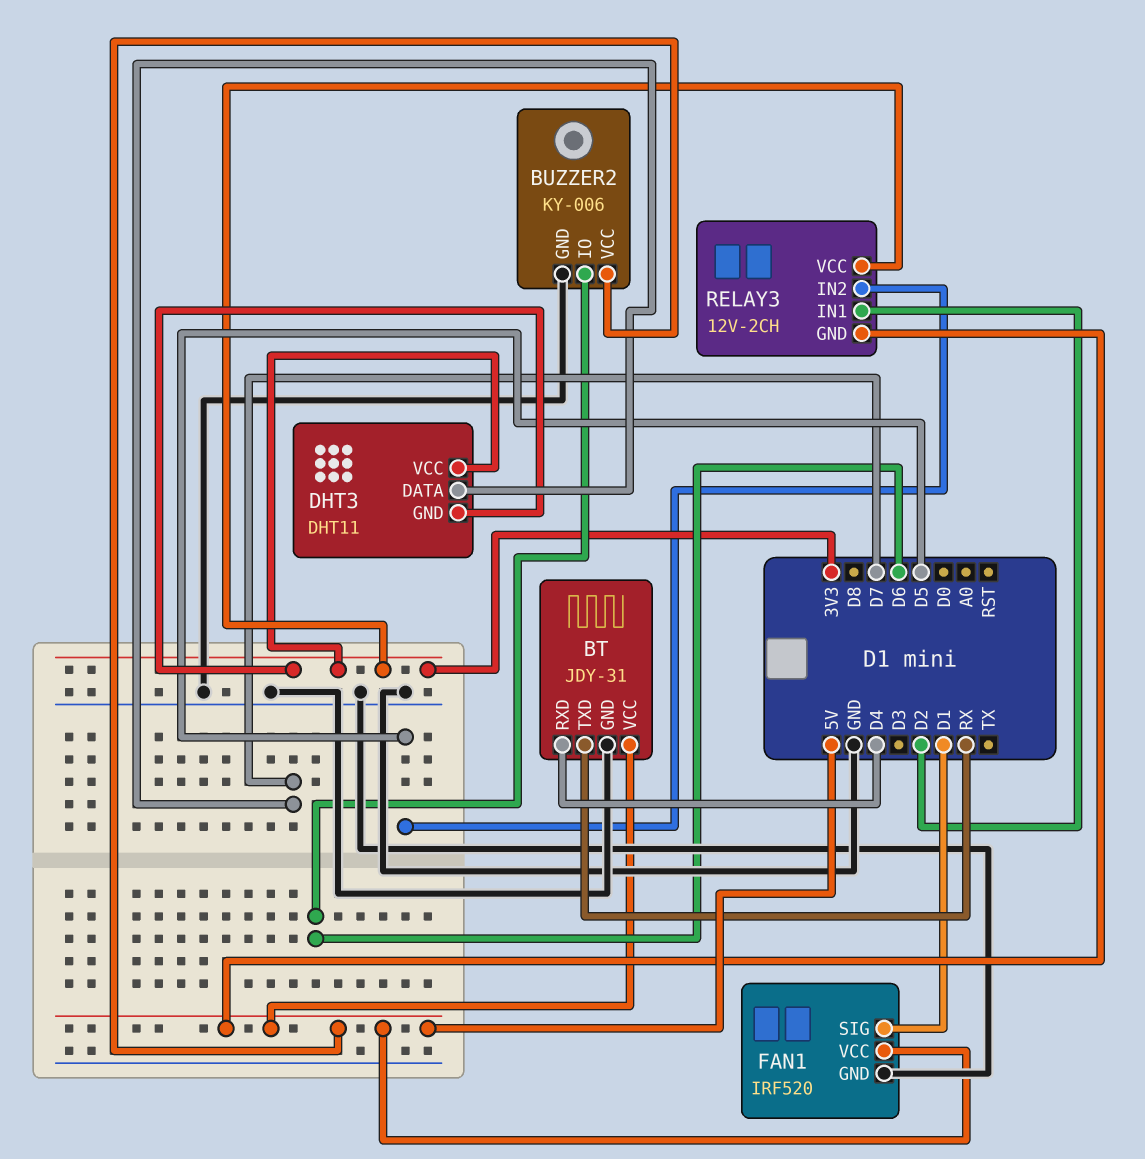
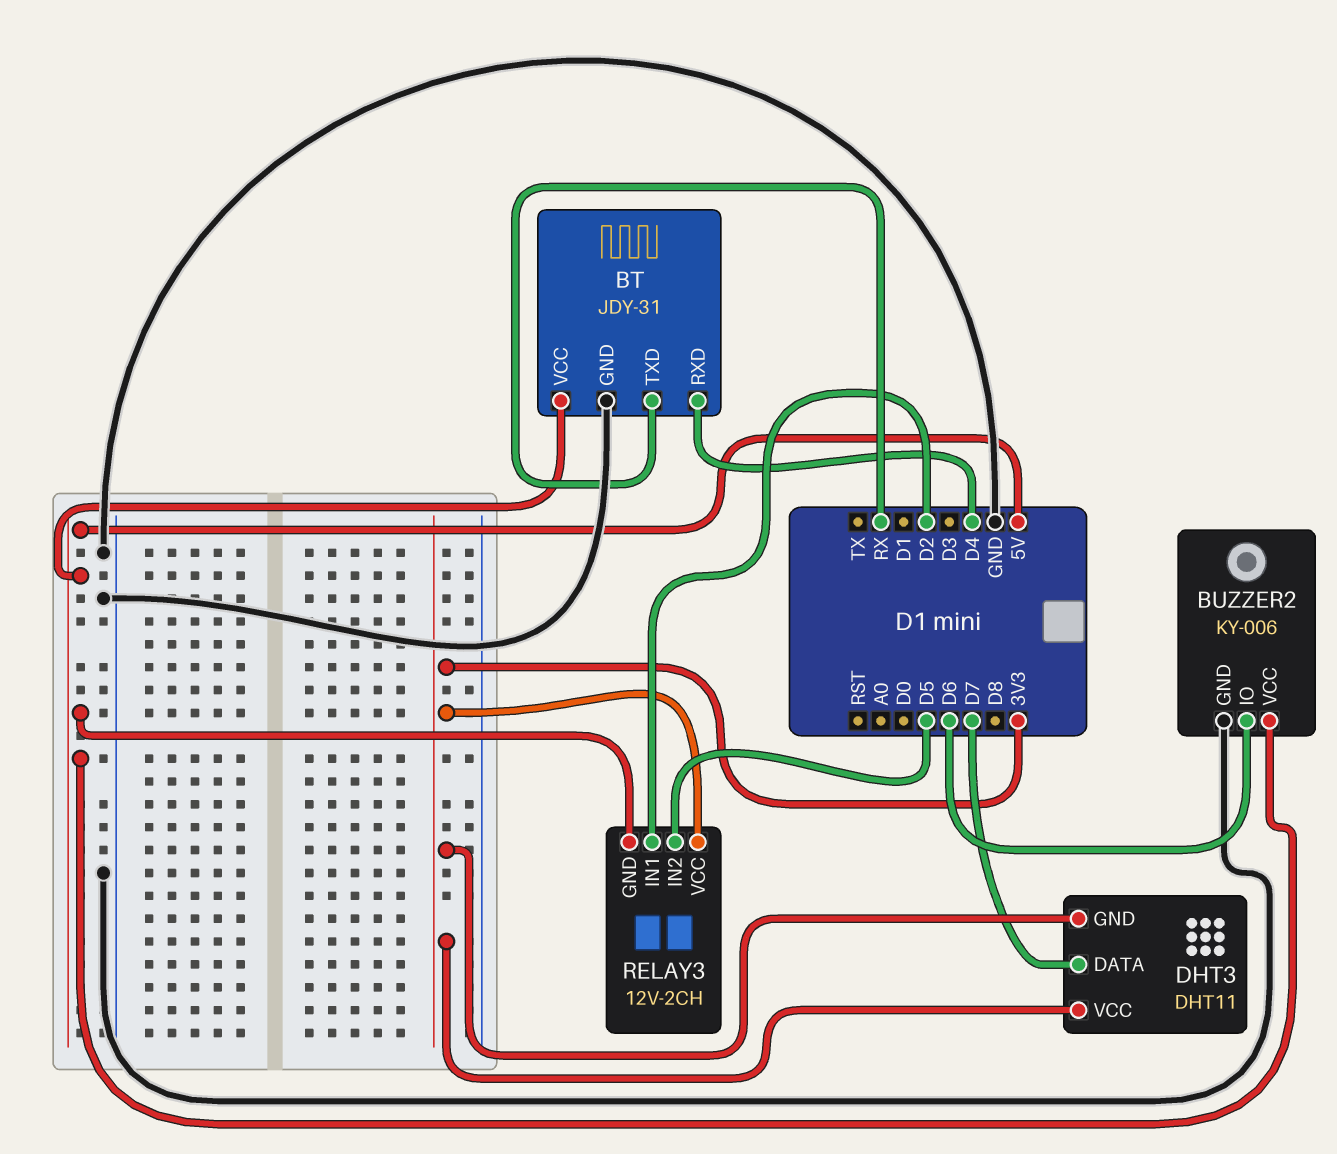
FAN1: IRF520 -> none
FAN1 pin GND: GND -> none
FAN1 pin SIG: D1 -> none
FAN1 pin VCC: 5V -> none

